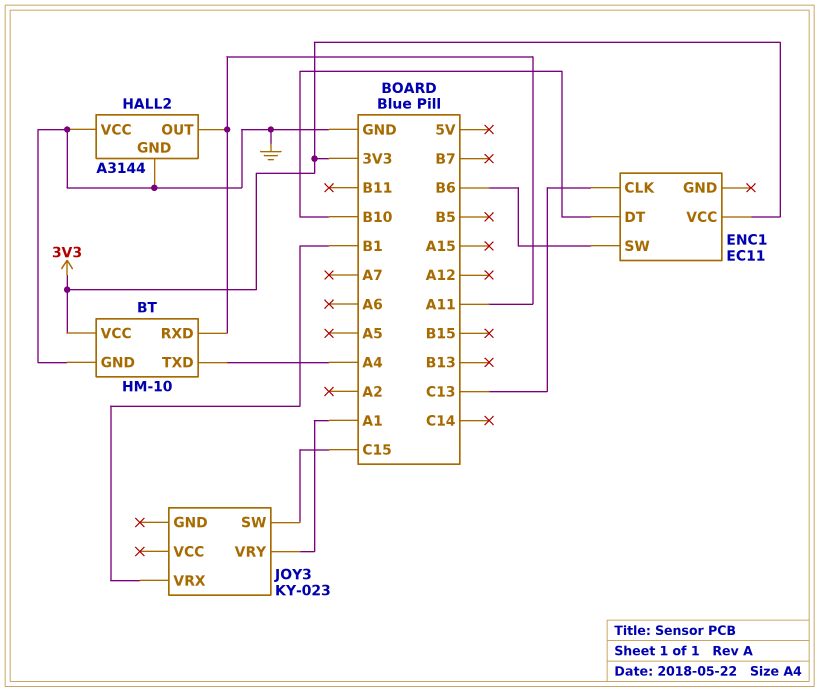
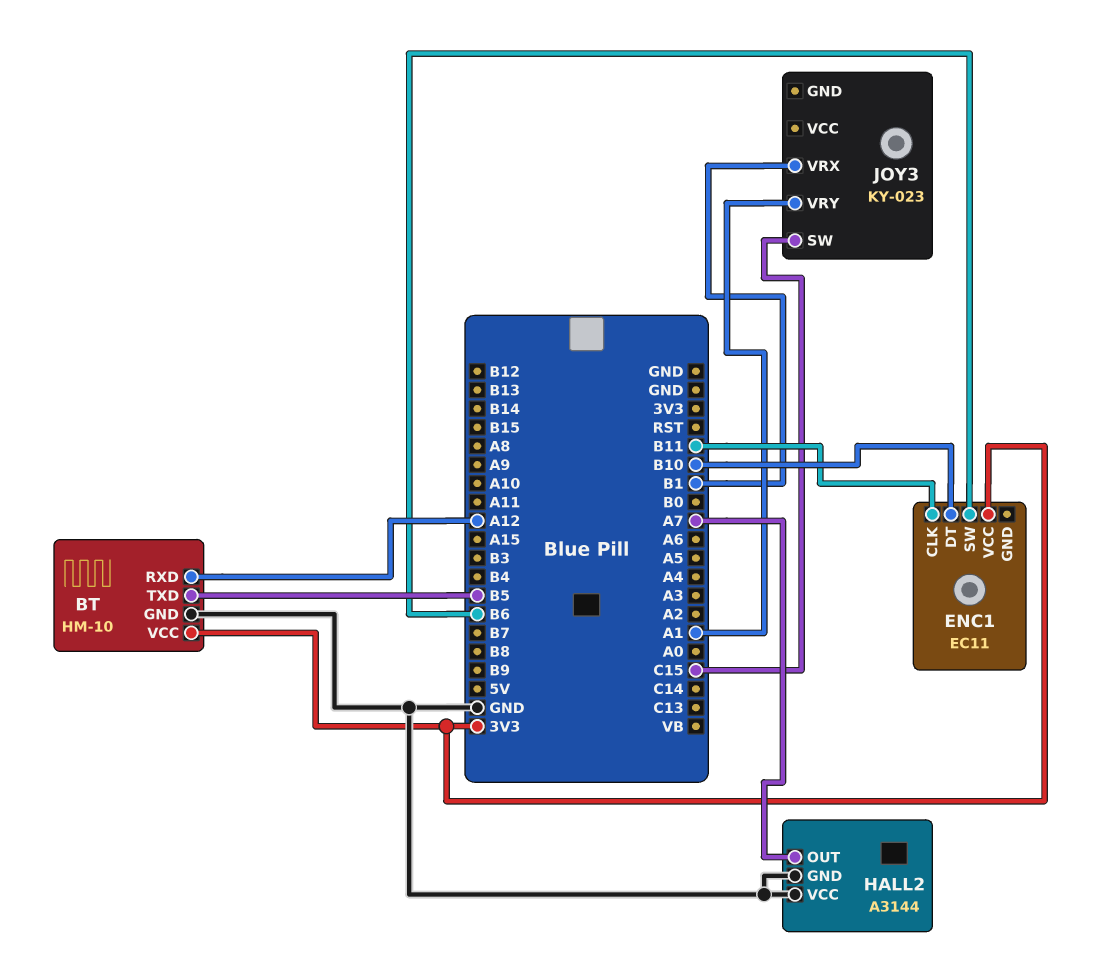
BT pin RXD: A11 -> A12
BT pin TXD: A4 -> B5
ENC1 pin CLK: C13 -> B11
HALL2 pin OUT: A11 -> A7

